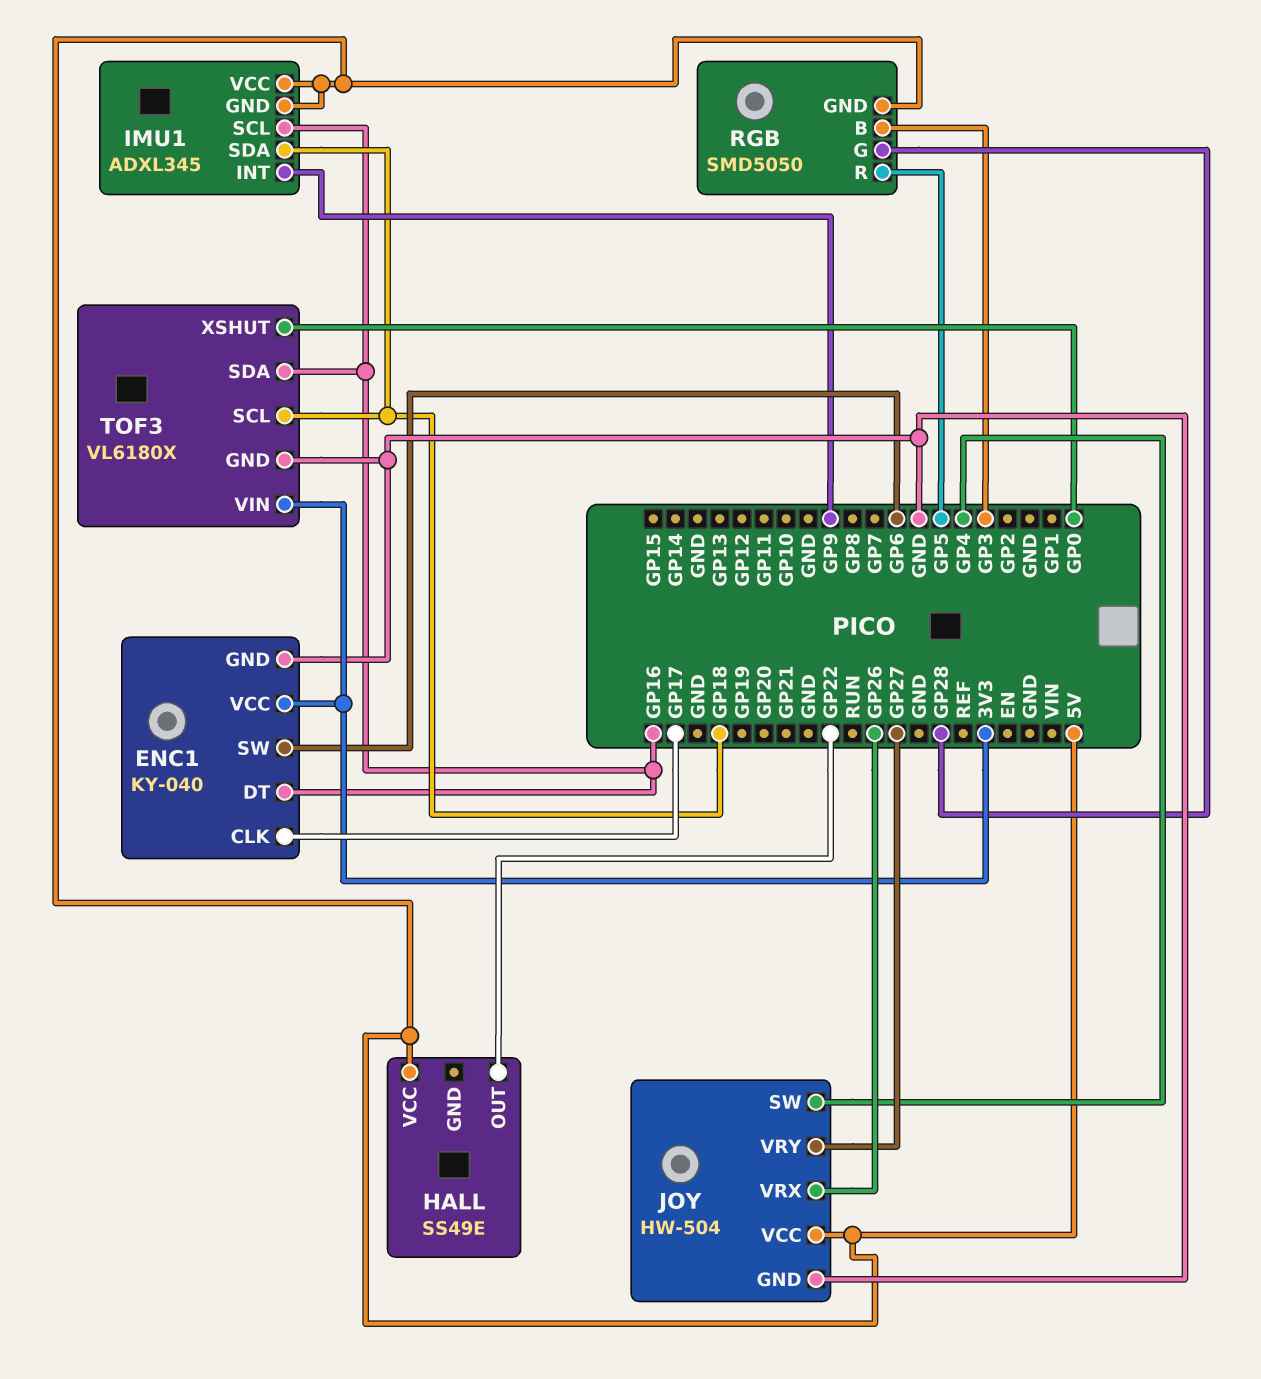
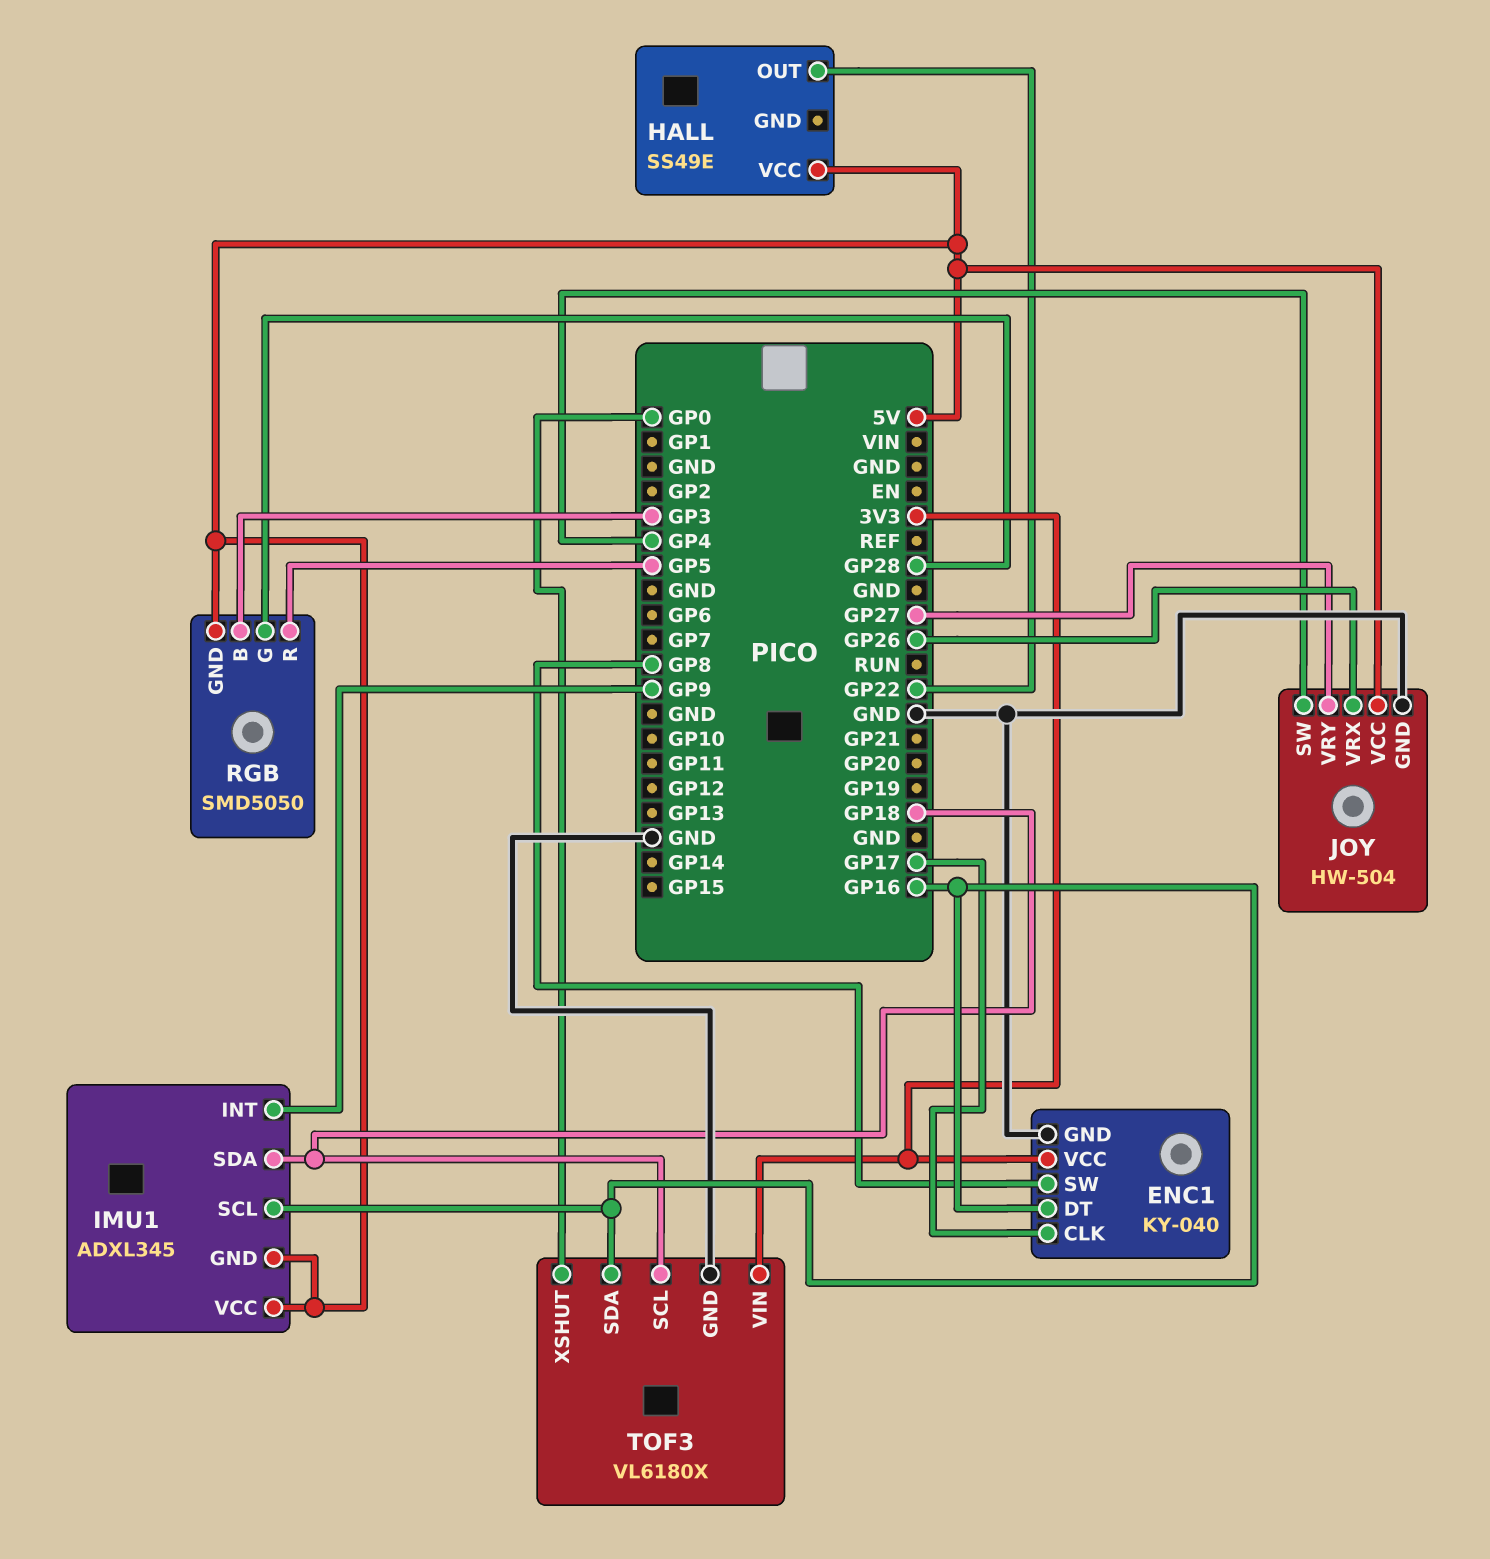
ENC1 pin SW: GP6 -> GP8

